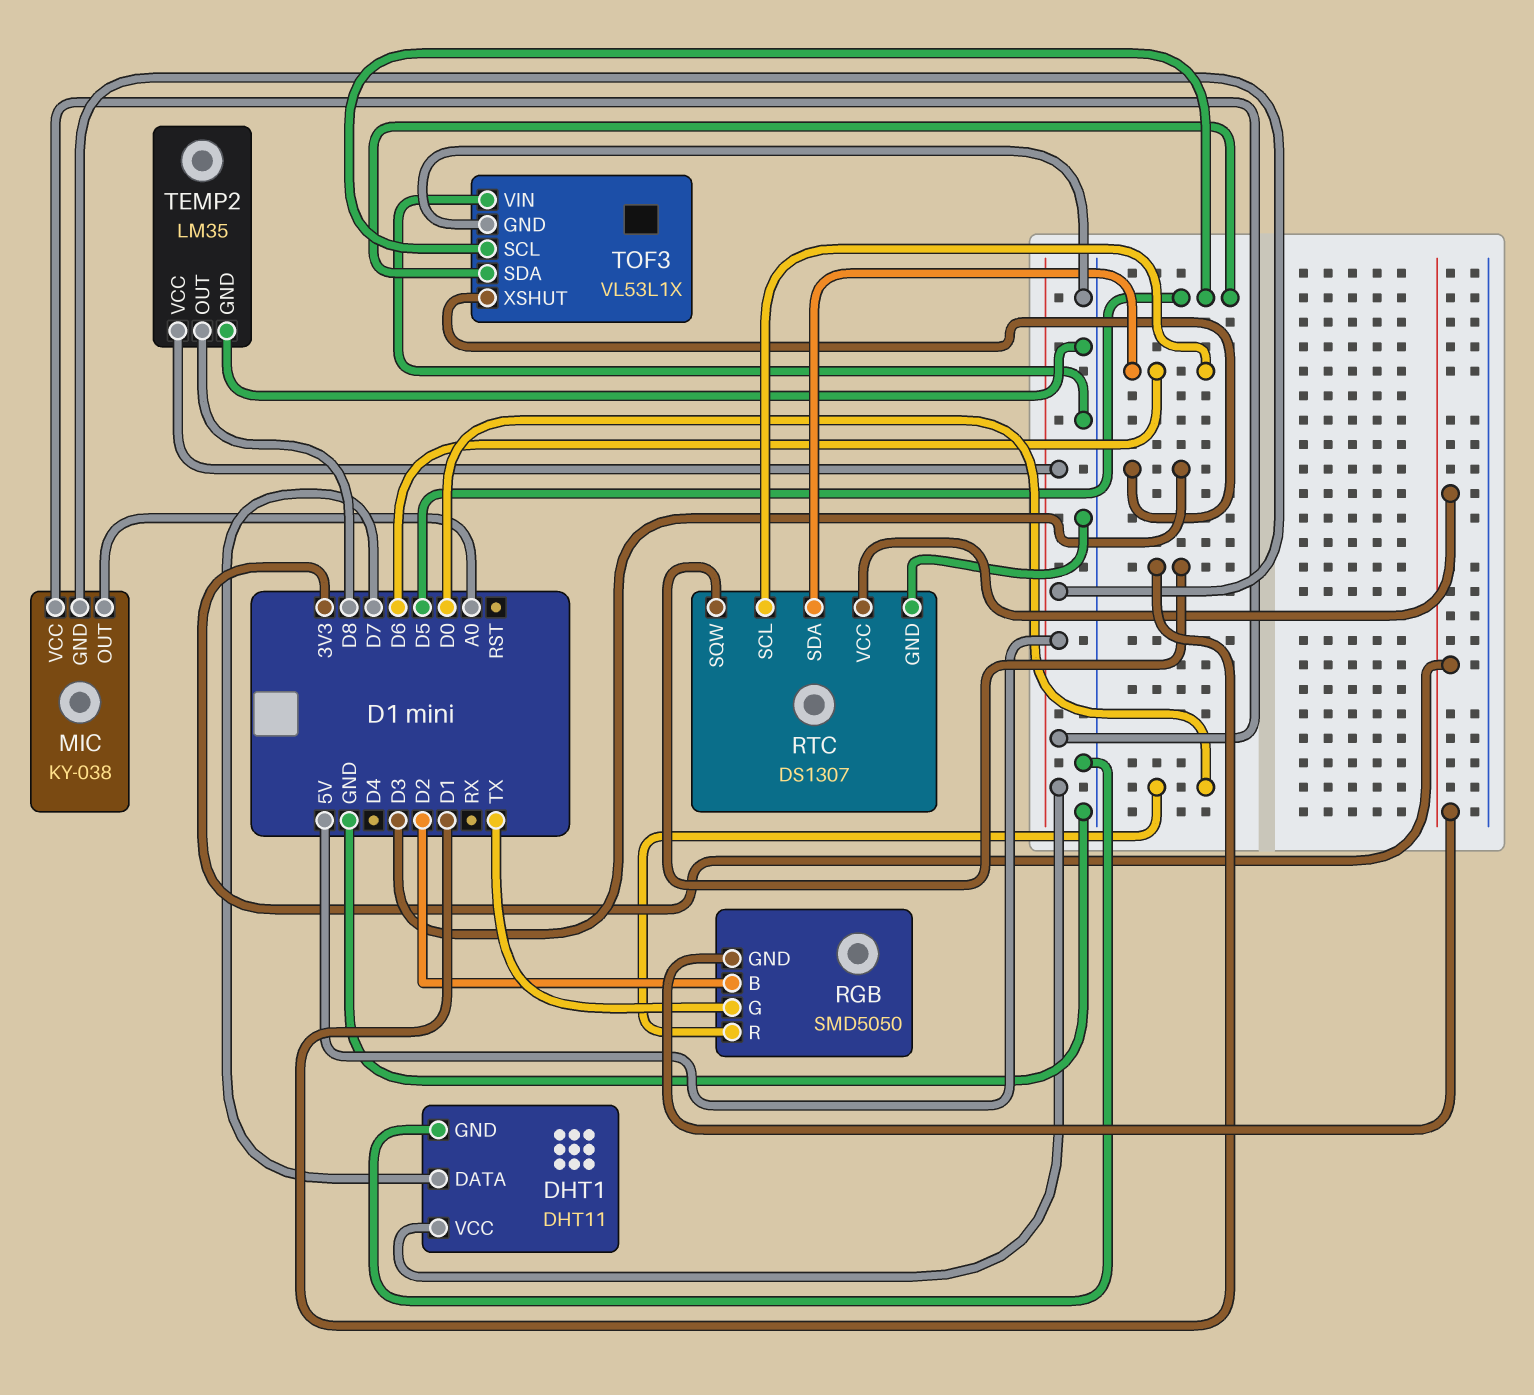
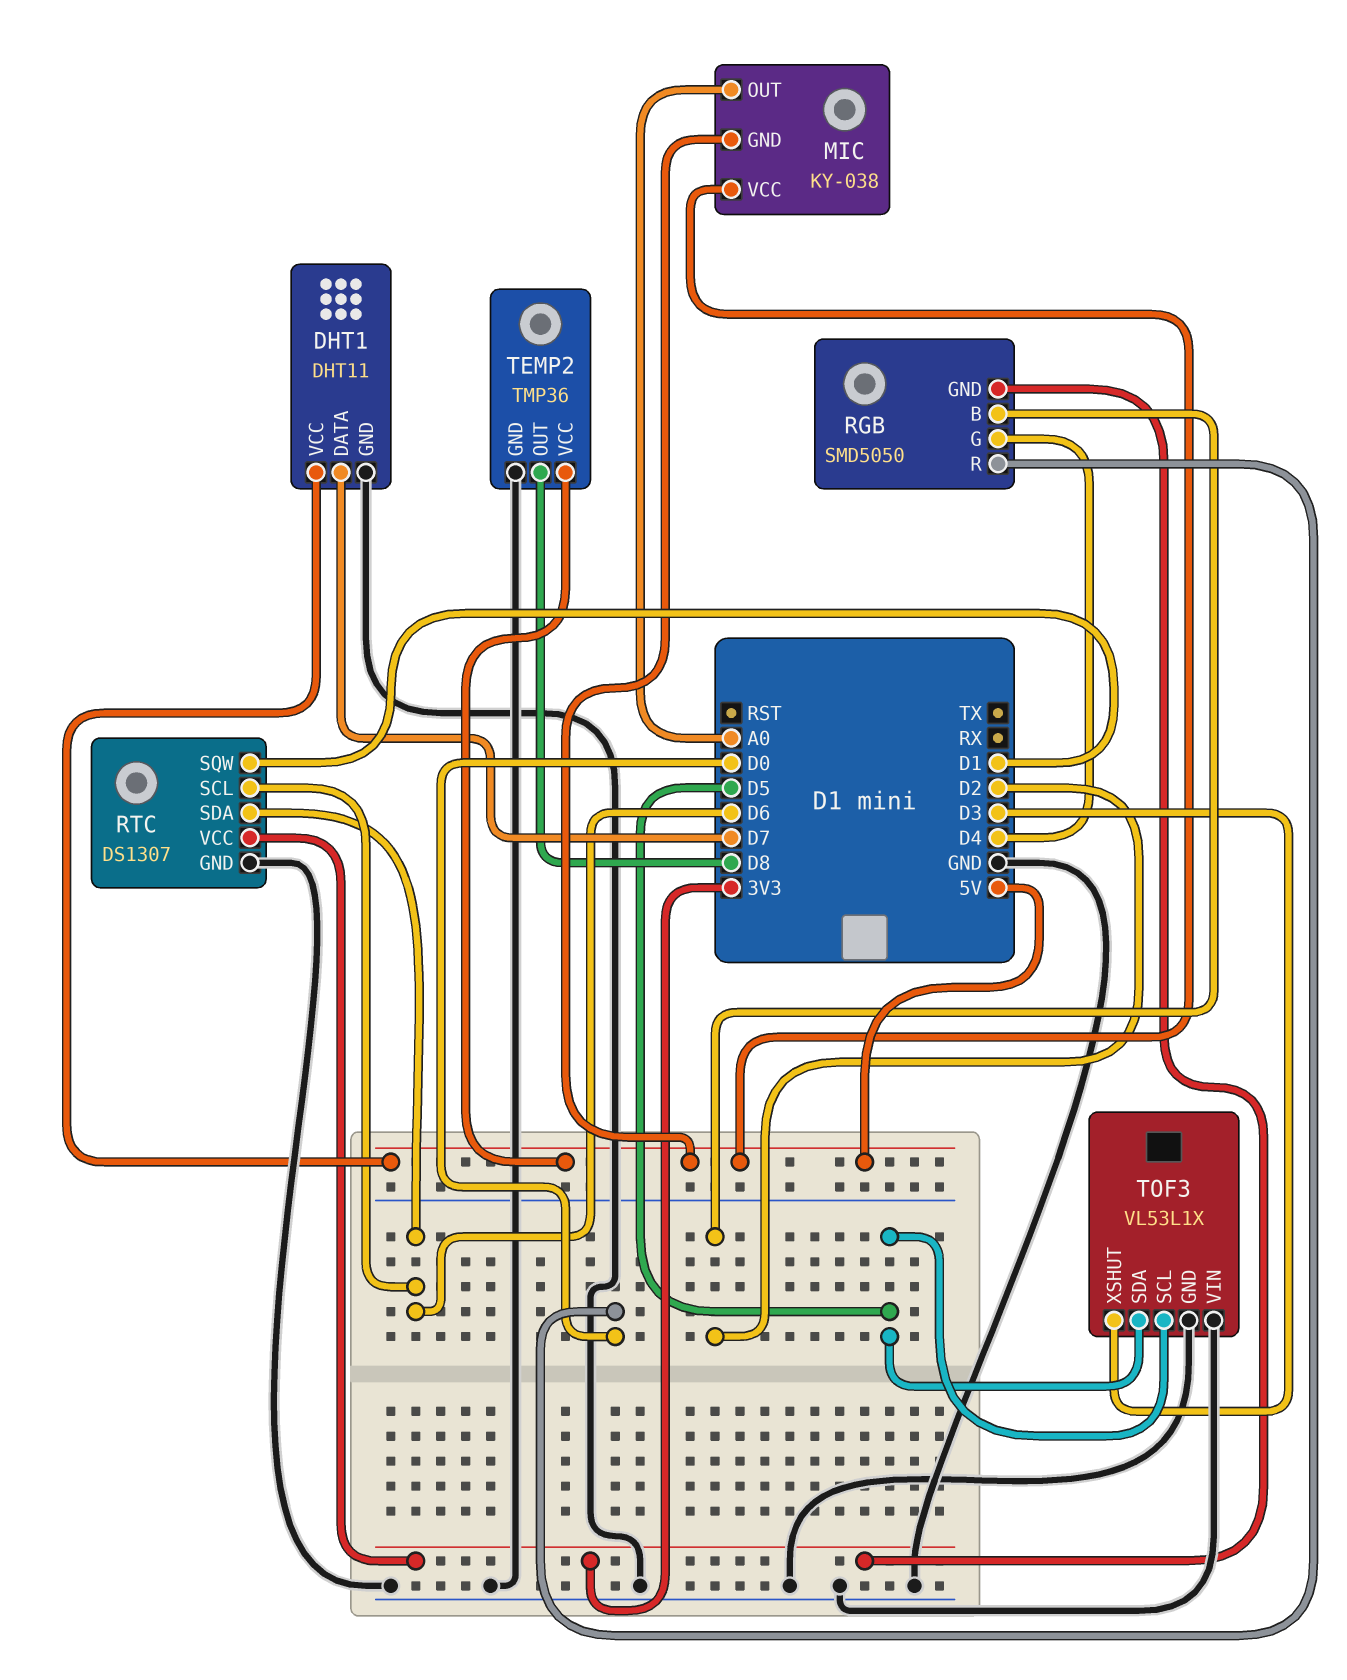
RGB pin G: TX -> D4
TEMP2: LM35 -> TMP36

